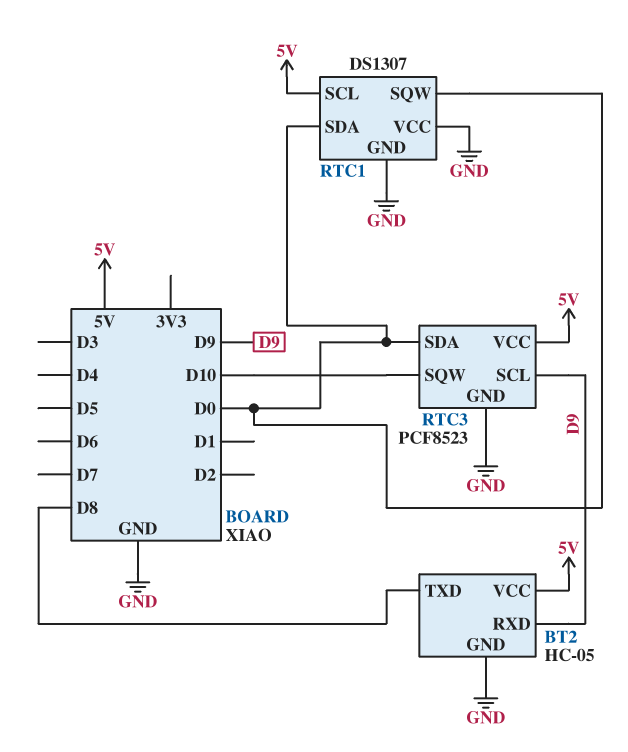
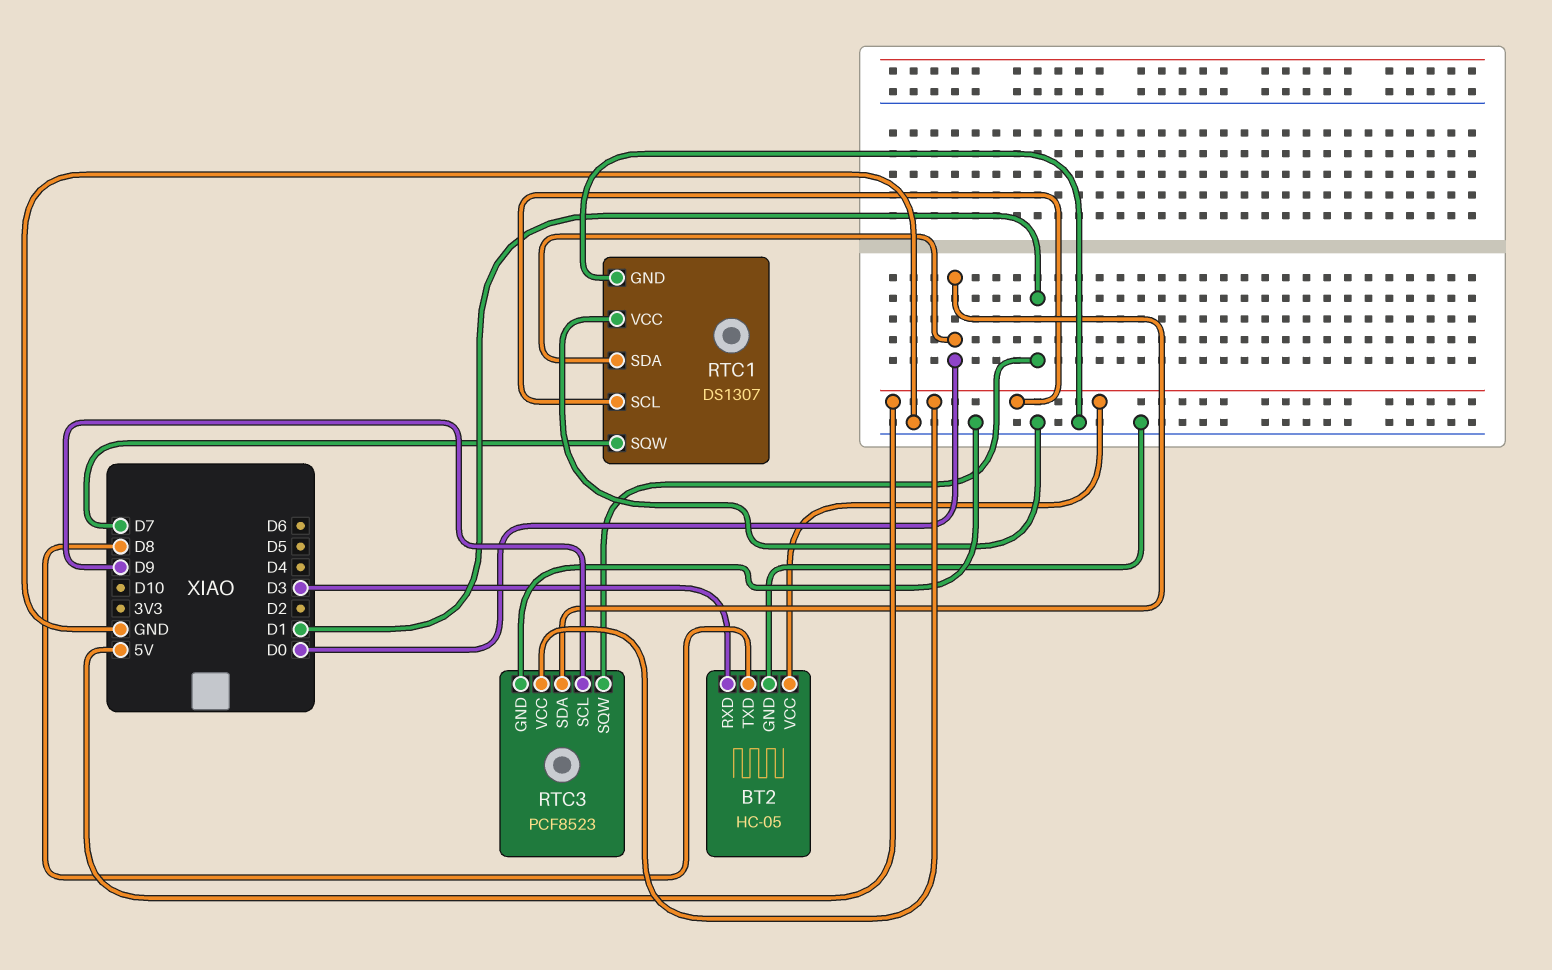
BT2 pin RXD: D9 -> D3
RTC1 pin SQW: D0 -> D7
RTC3 pin SQW: D10 -> D1

